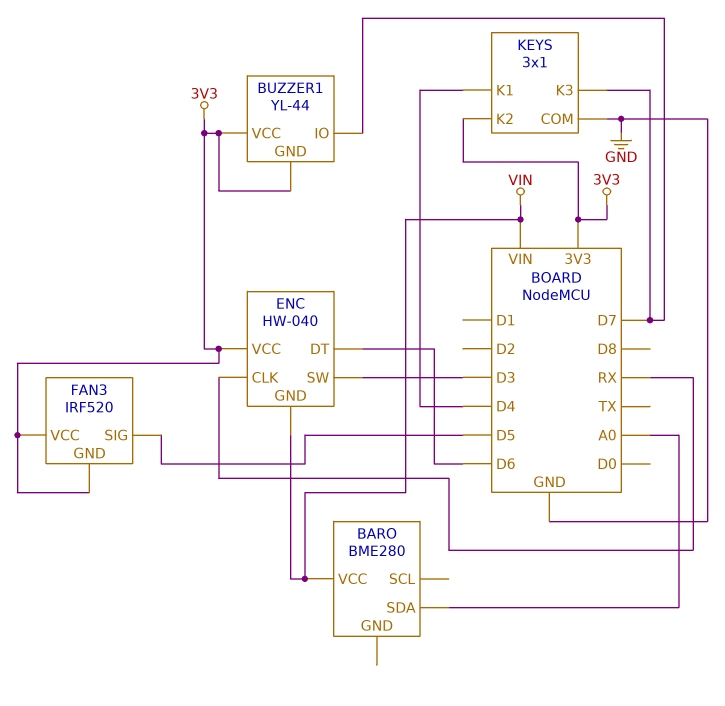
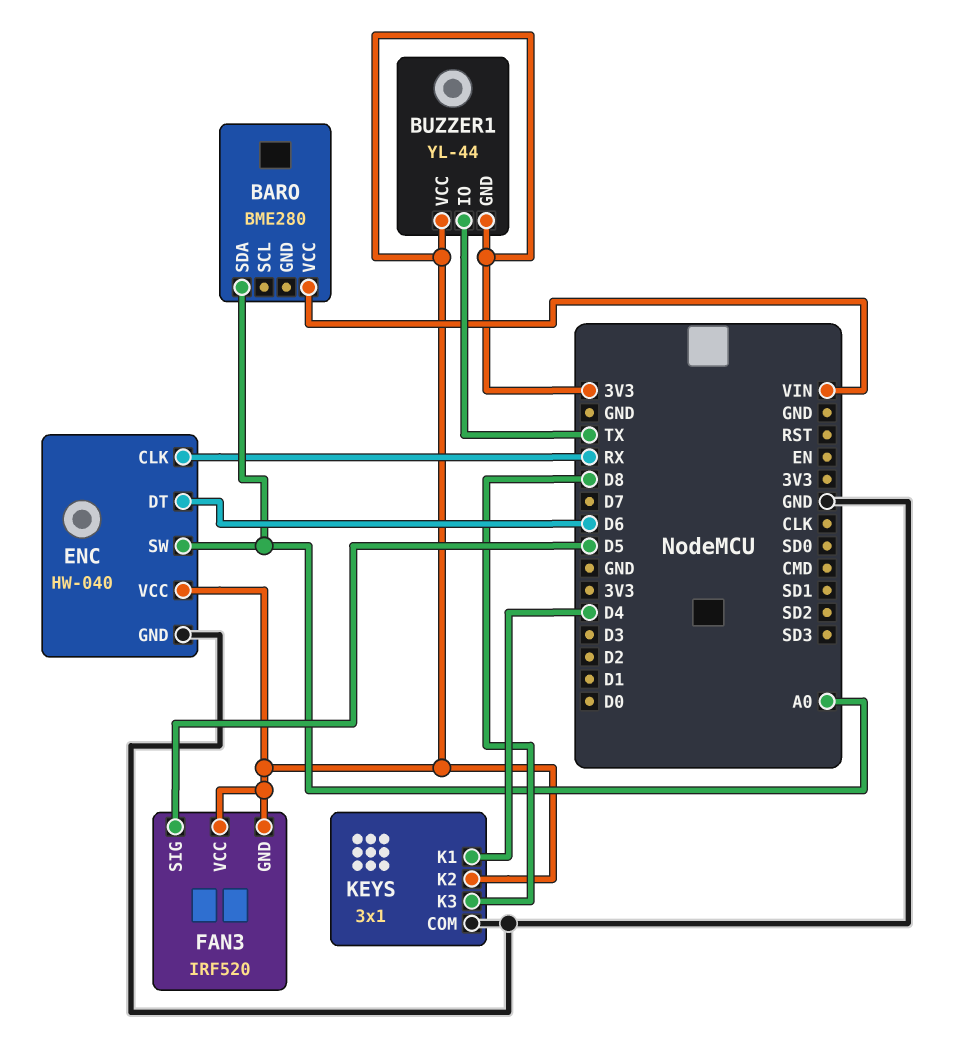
BUZZER1 pin IO: D7 -> TX
ENC pin GND: VIN -> GND
ENC pin SW: D3 -> A0
KEYS pin K3: D7 -> D8

